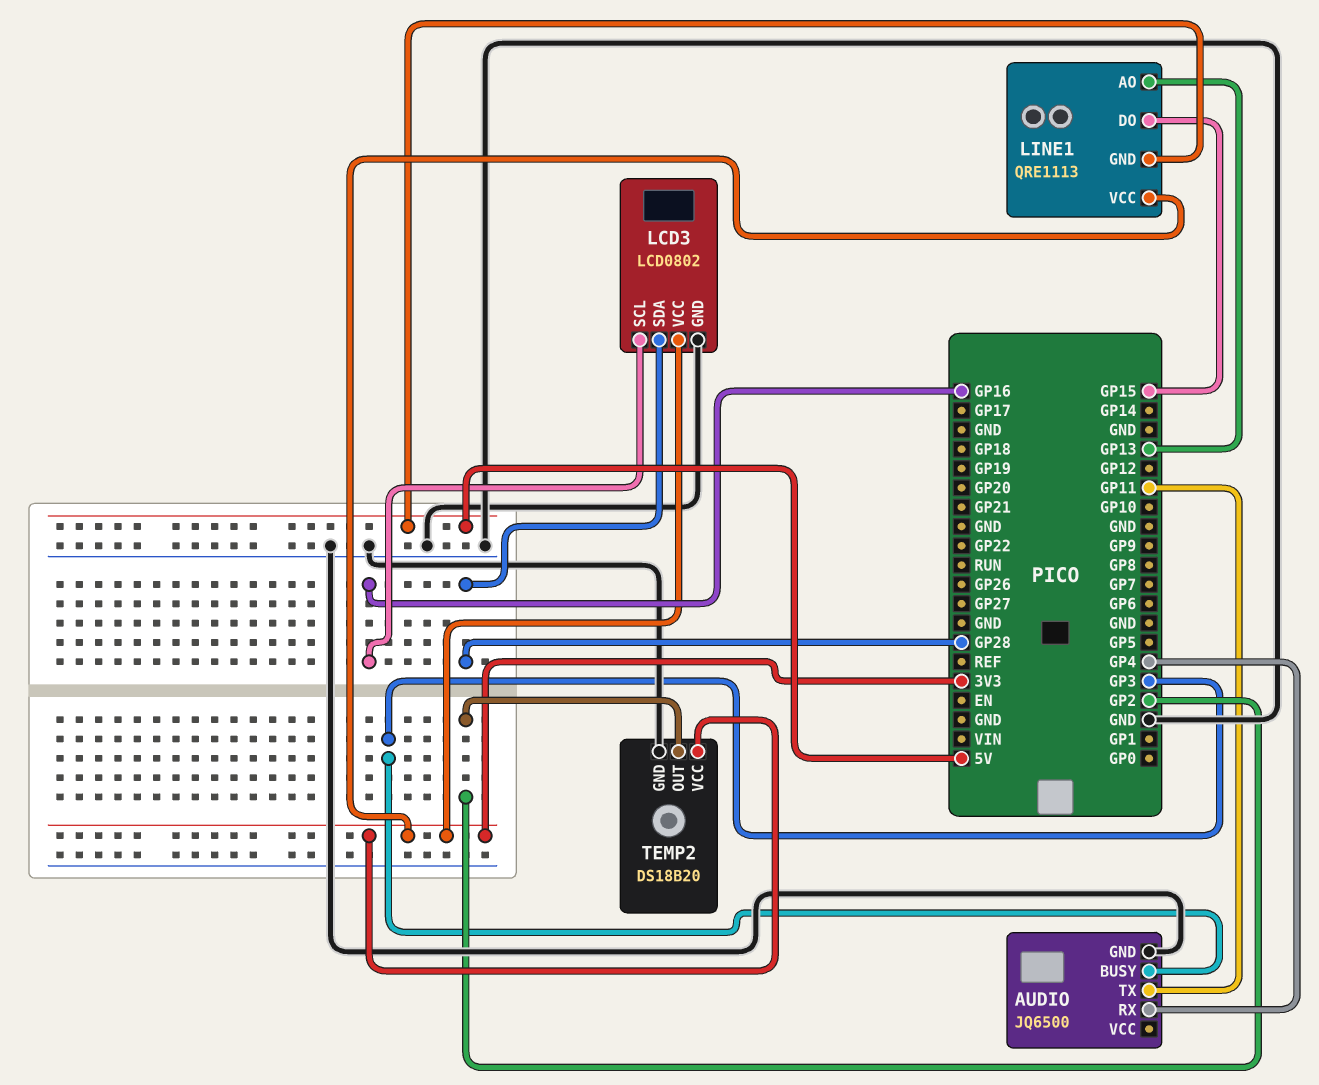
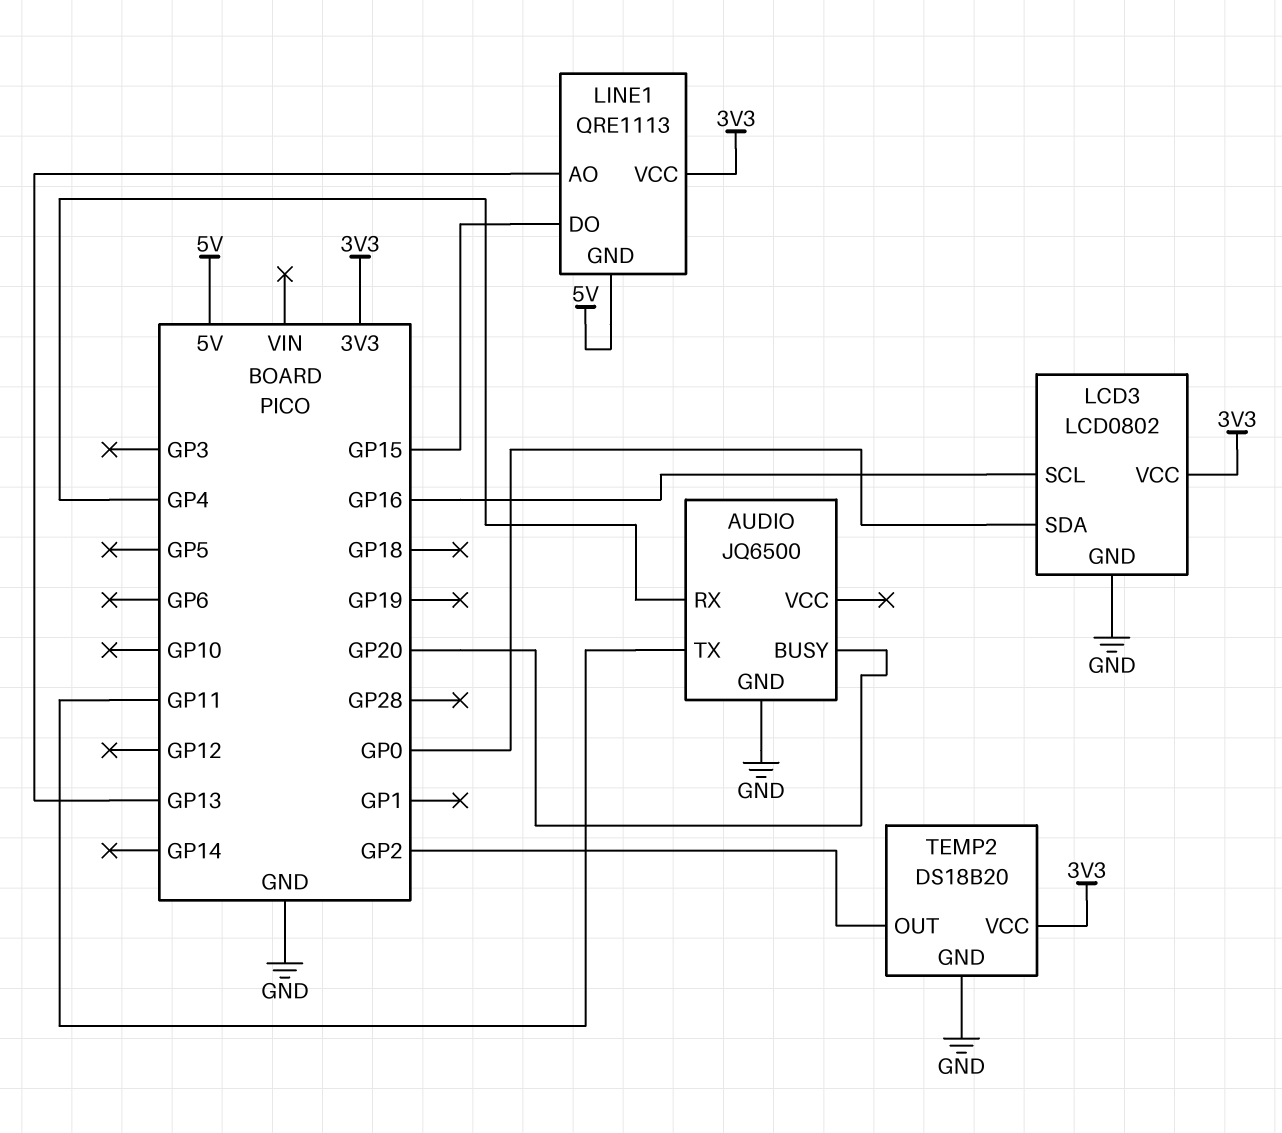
AUDIO pin BUSY: GP3 -> GP20
LCD3 pin SDA: GP28 -> GP0

